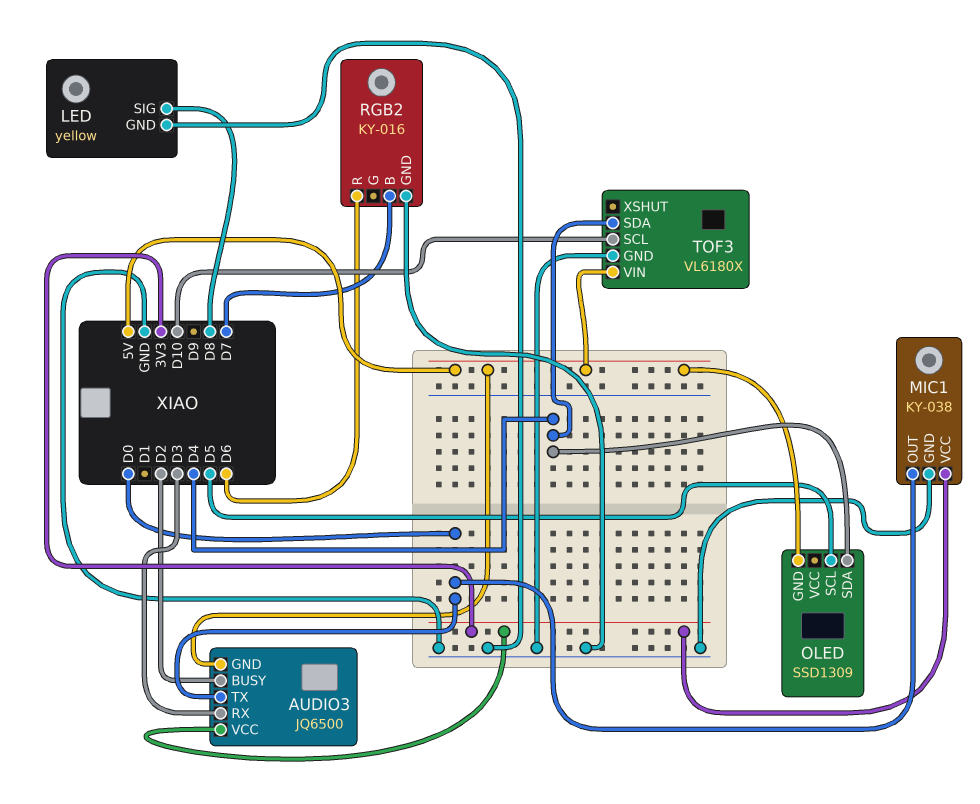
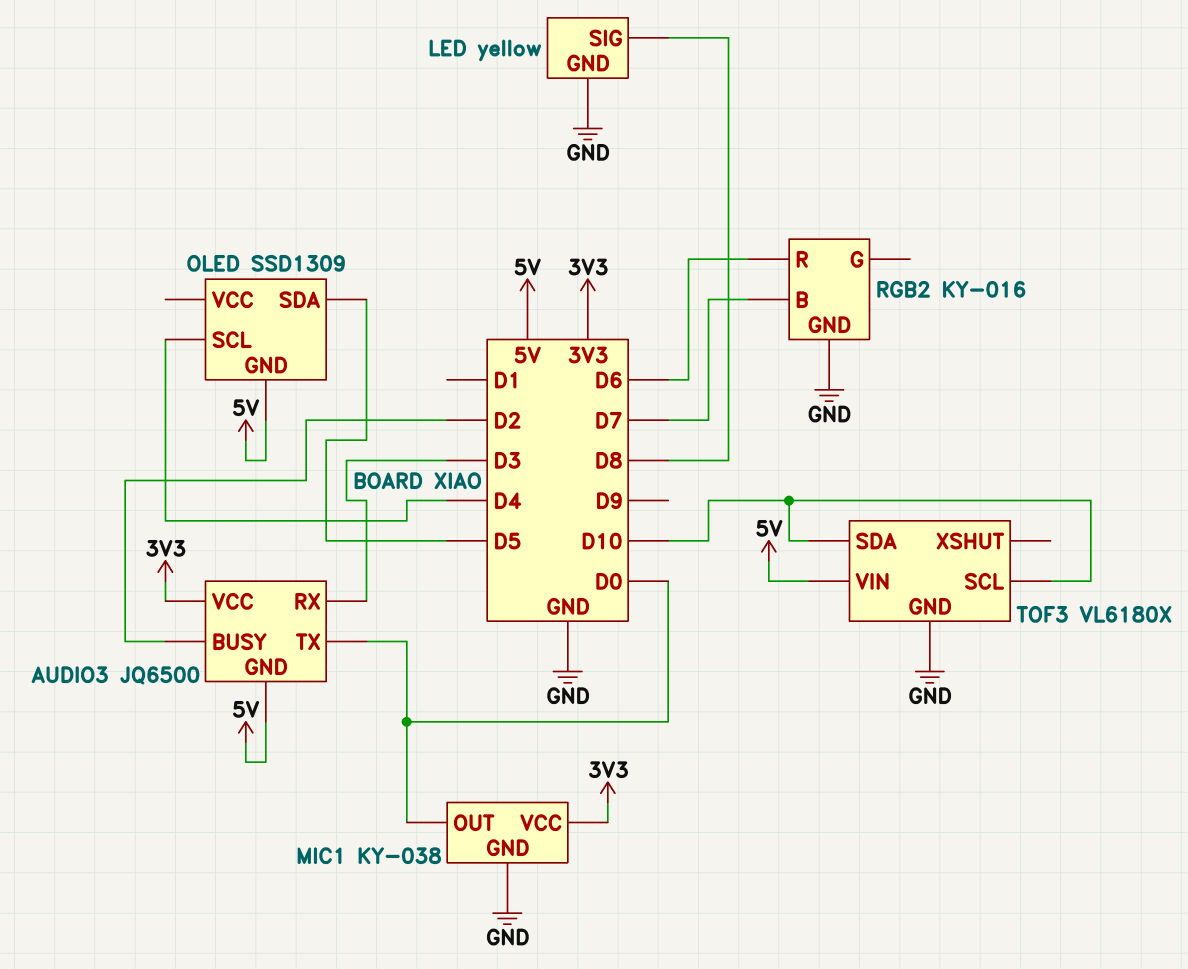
OLED pin SCL: D5 -> D4
OLED pin SDA: D4 -> D5
TOF3 pin SDA: D4 -> D10

